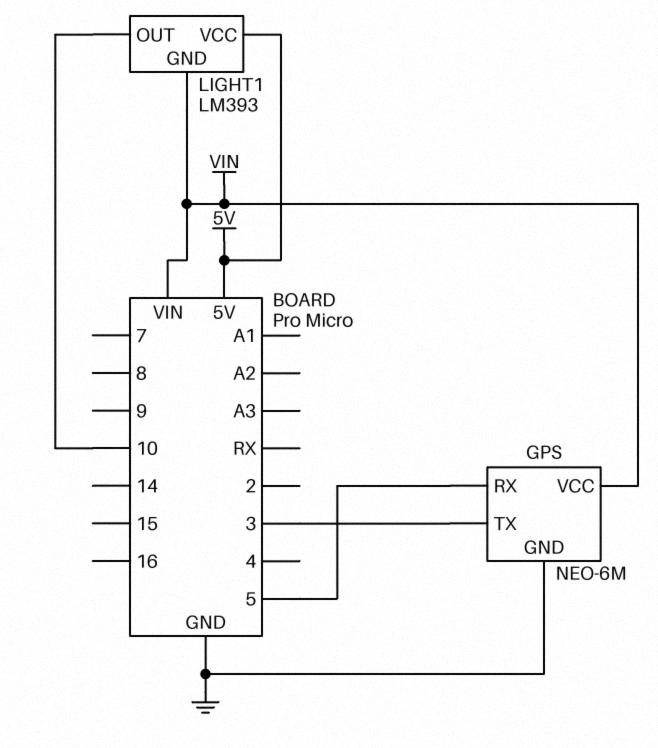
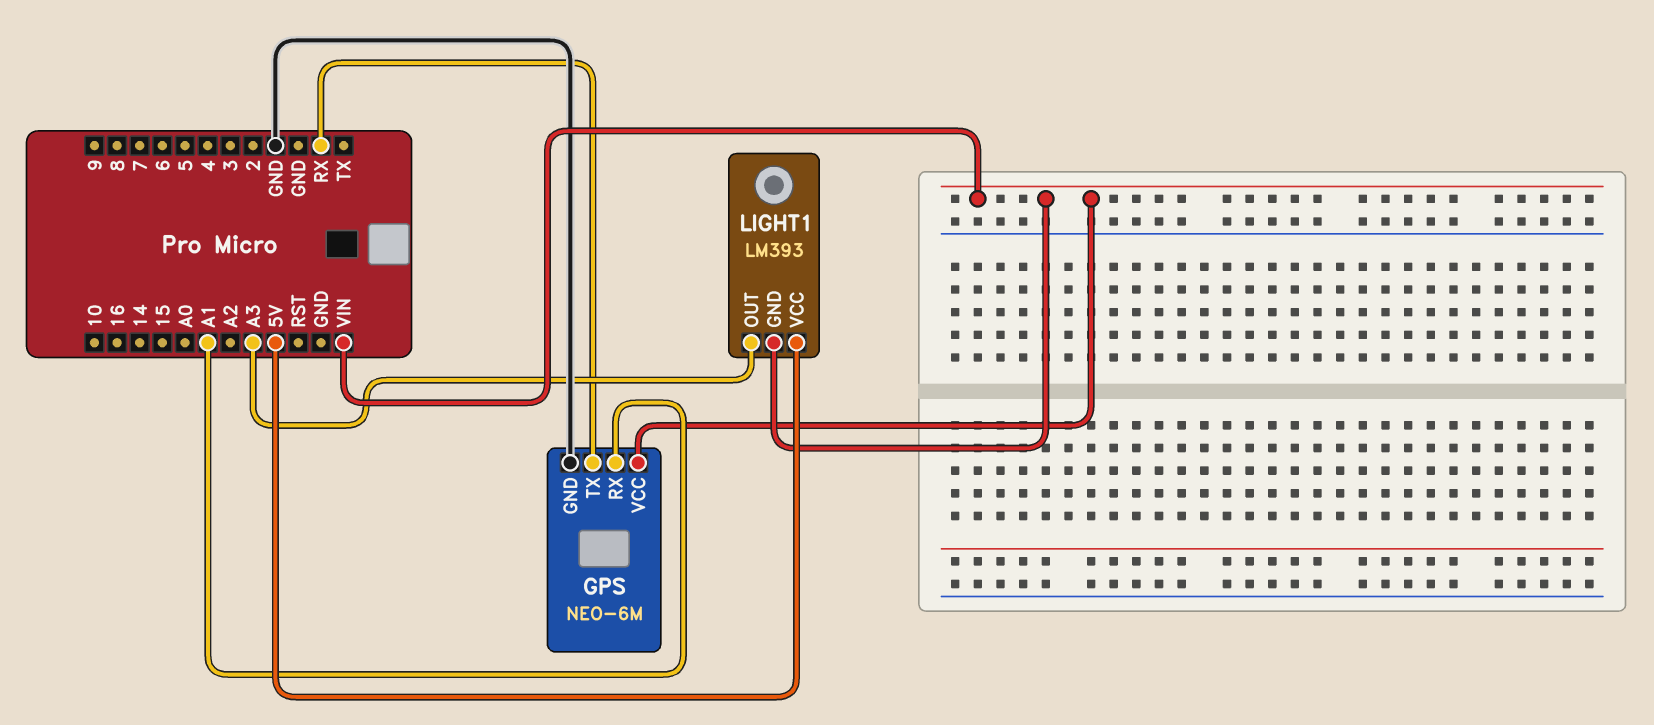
GPS pin RX: 5 -> A1
GPS pin TX: 3 -> RX
LIGHT1 pin OUT: 10 -> A3

